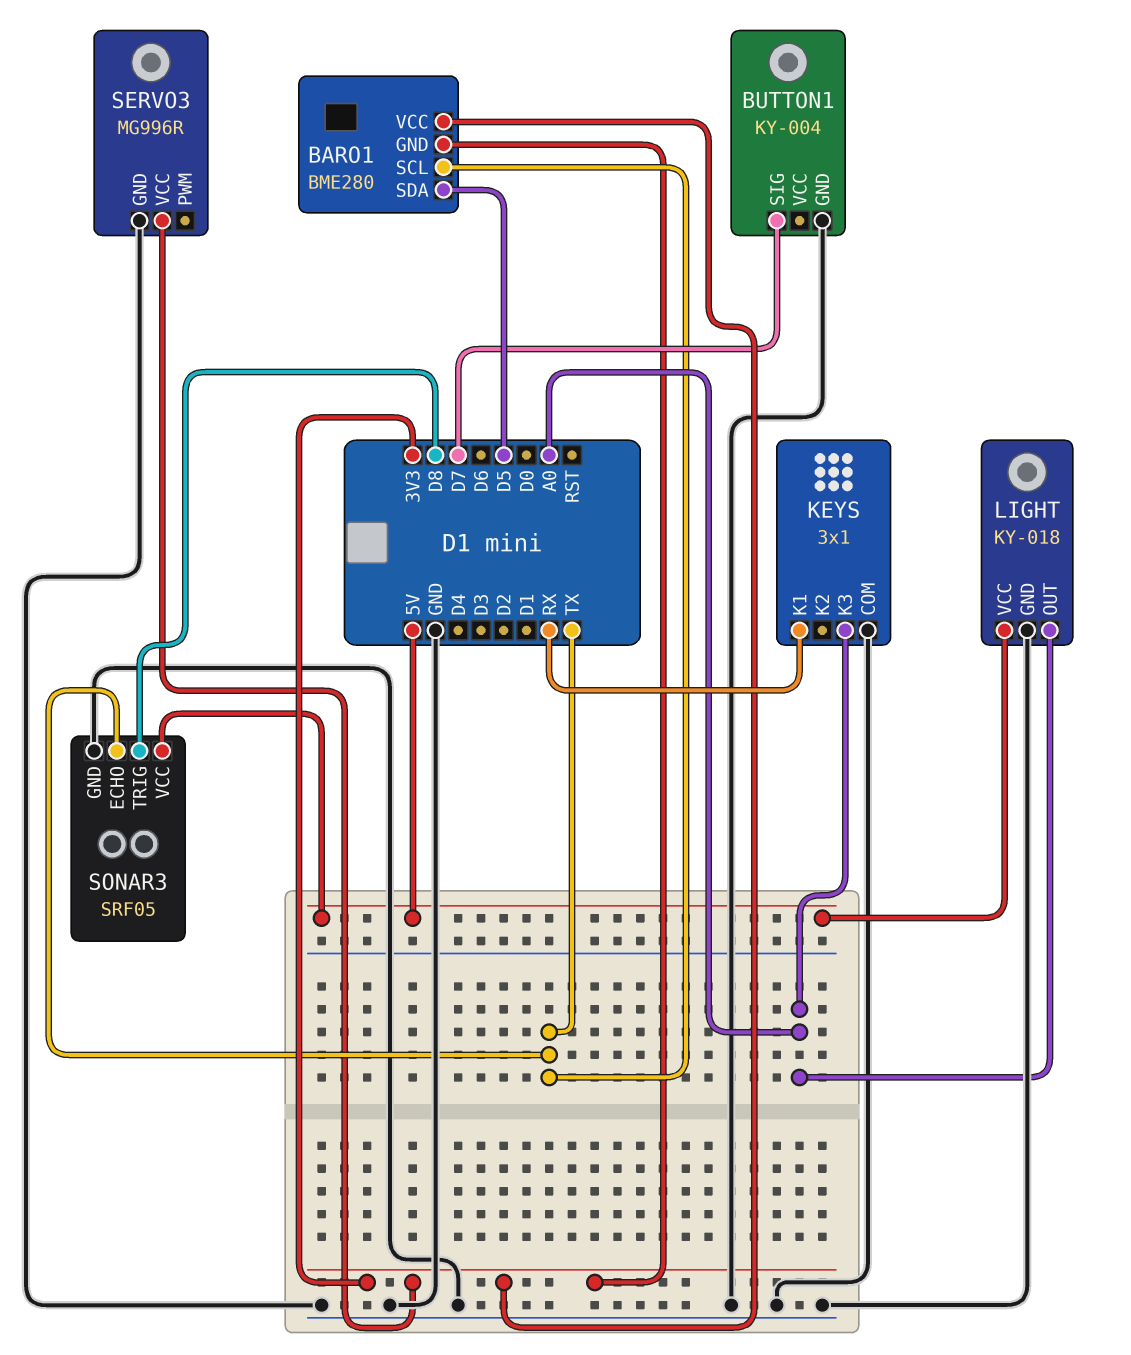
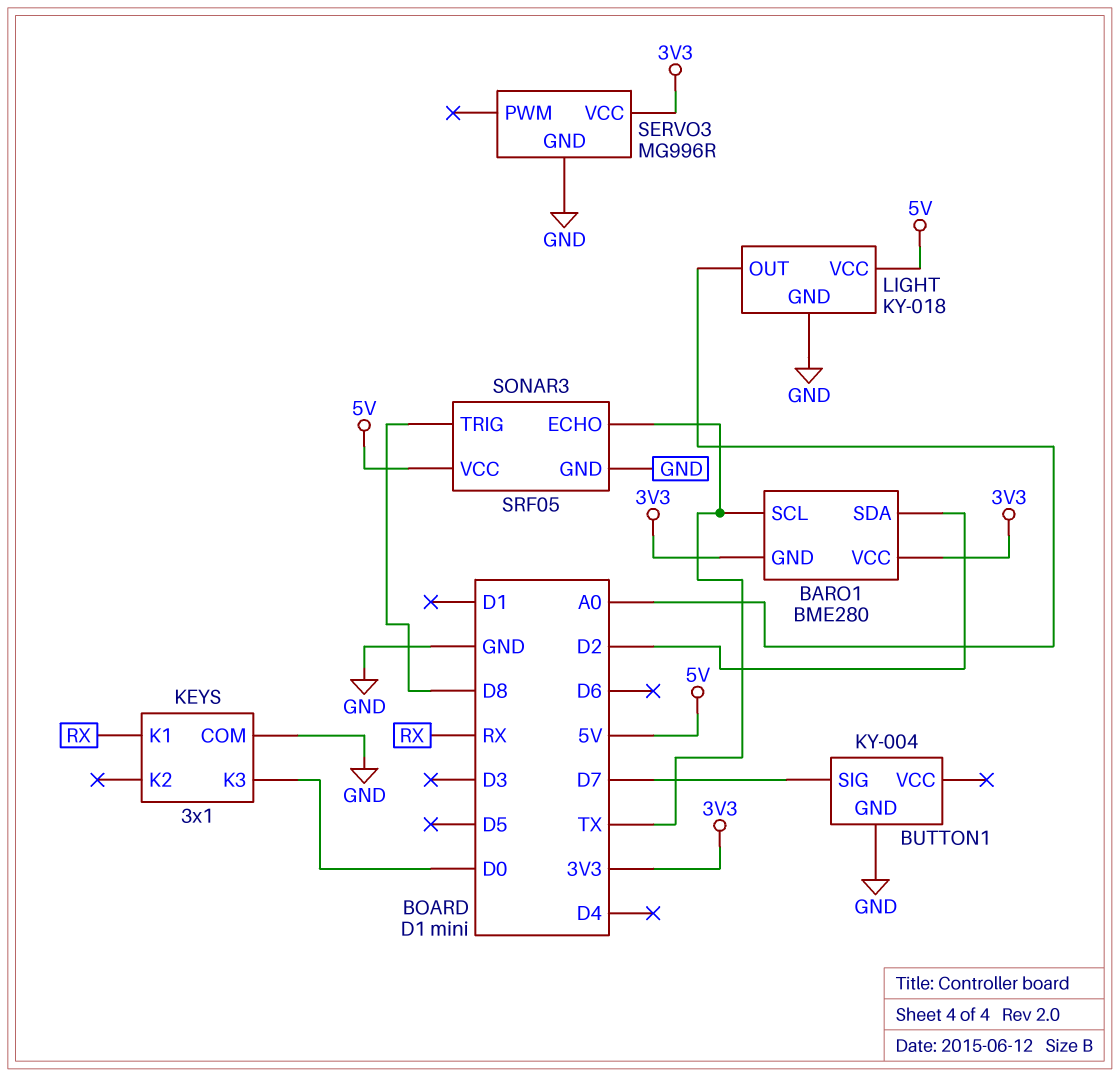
BARO1 pin SDA: D5 -> D2
KEYS pin K3: A0 -> D0

